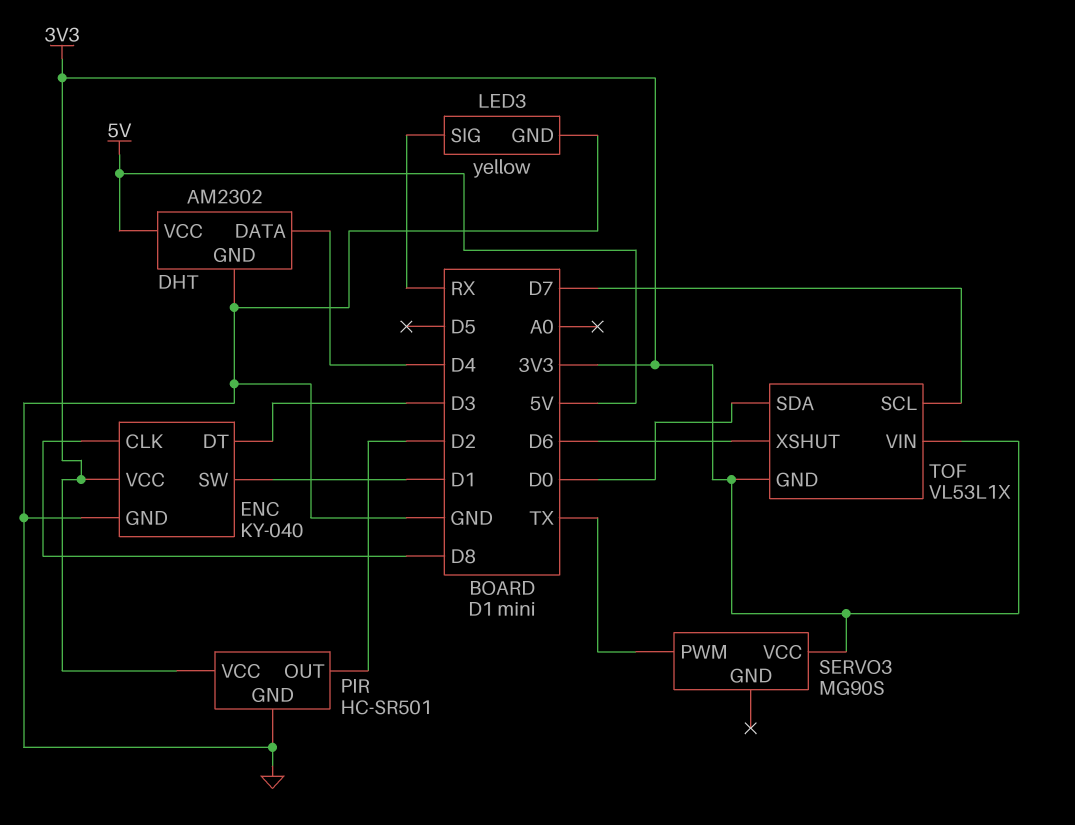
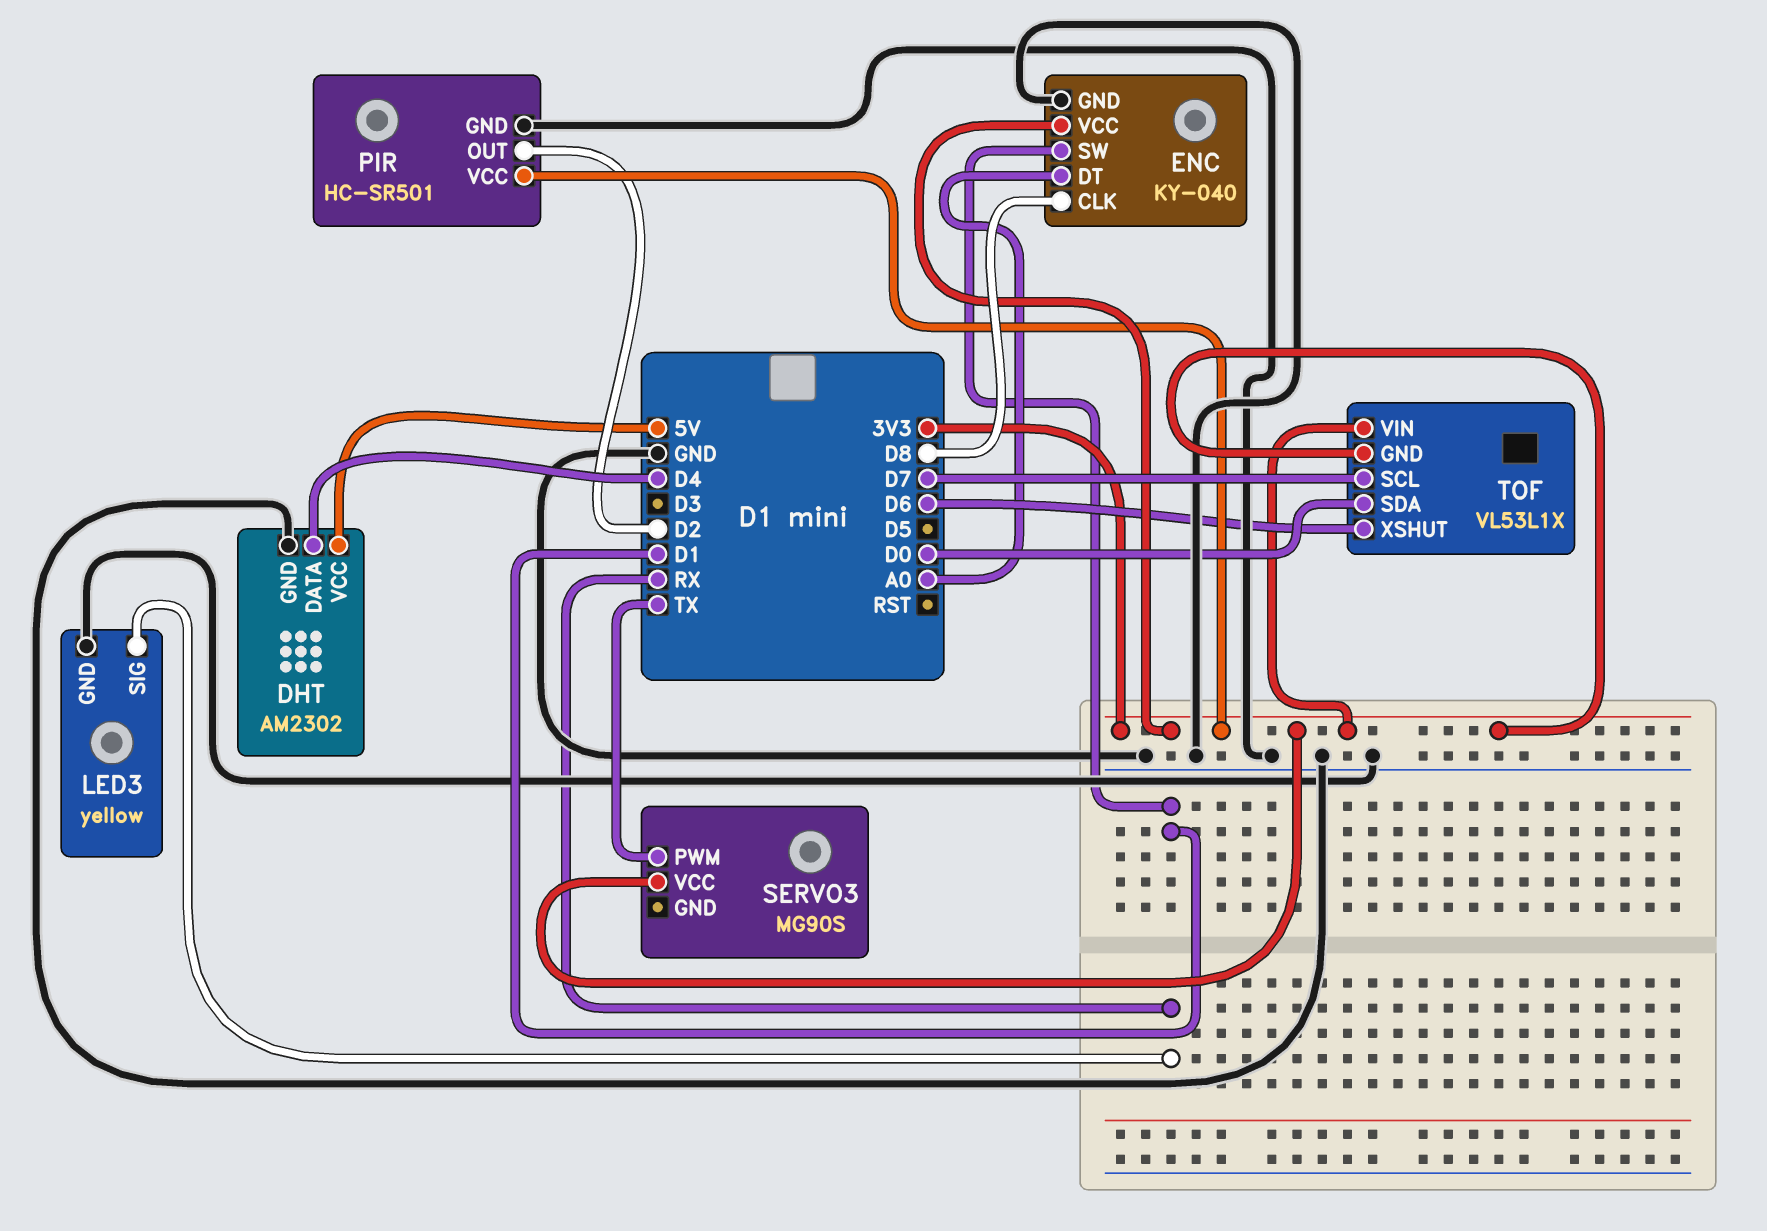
ENC pin DT: D3 -> A0

